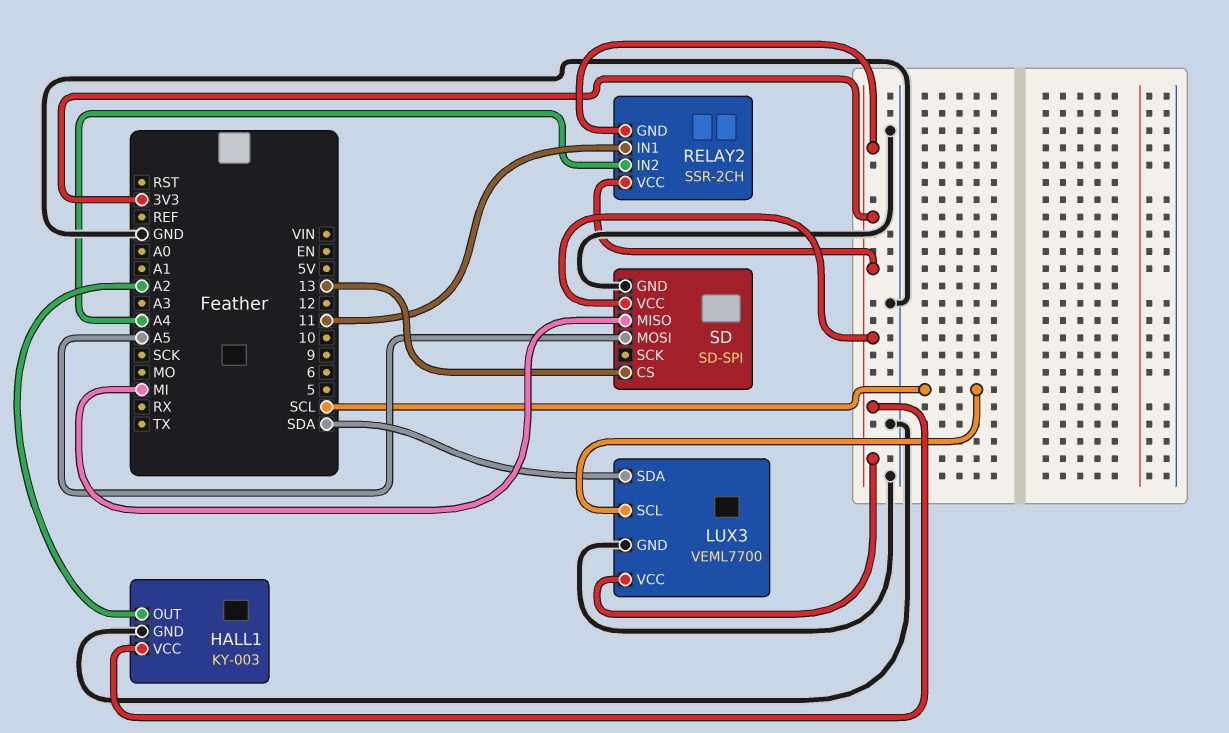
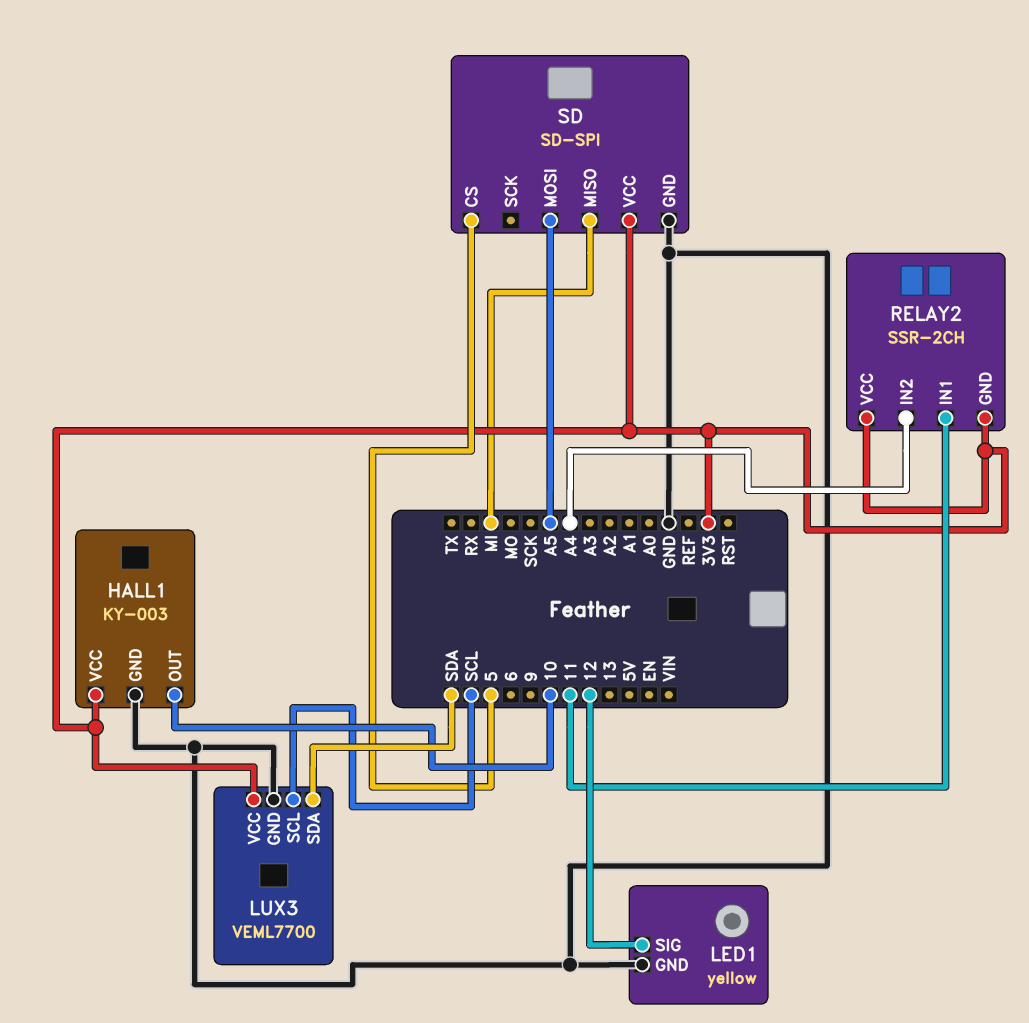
HALL1 pin OUT: A2 -> 10
LED1: none -> yellow
LED1 pin GND: none -> GND
LED1 pin SIG: none -> 12
SD pin CS: 13 -> 5

